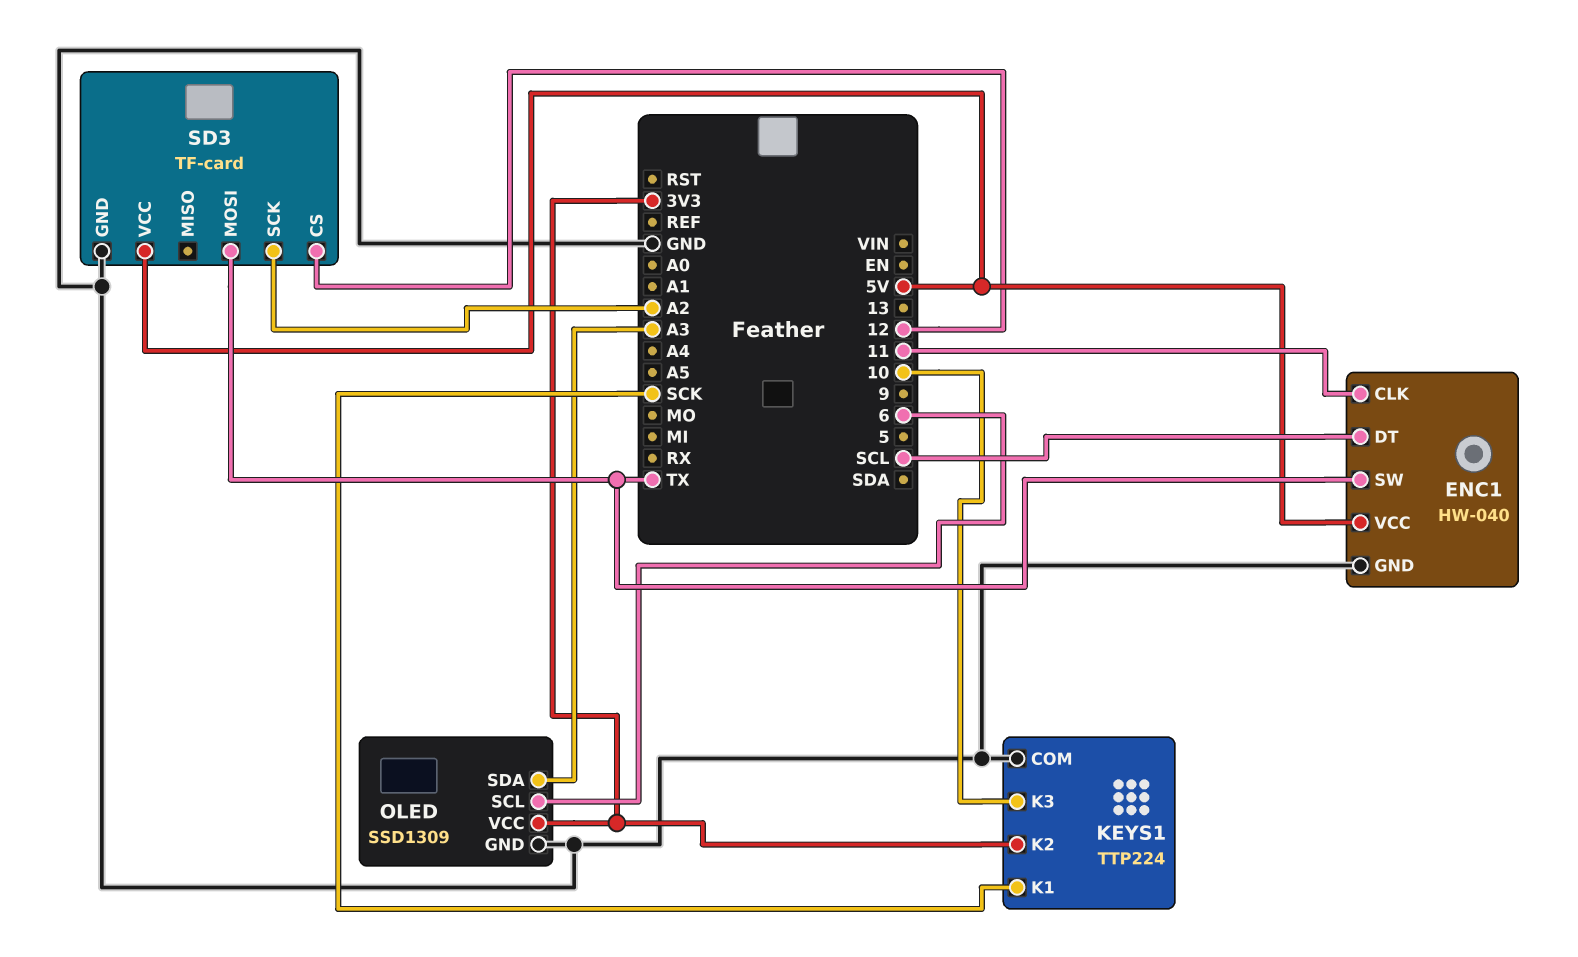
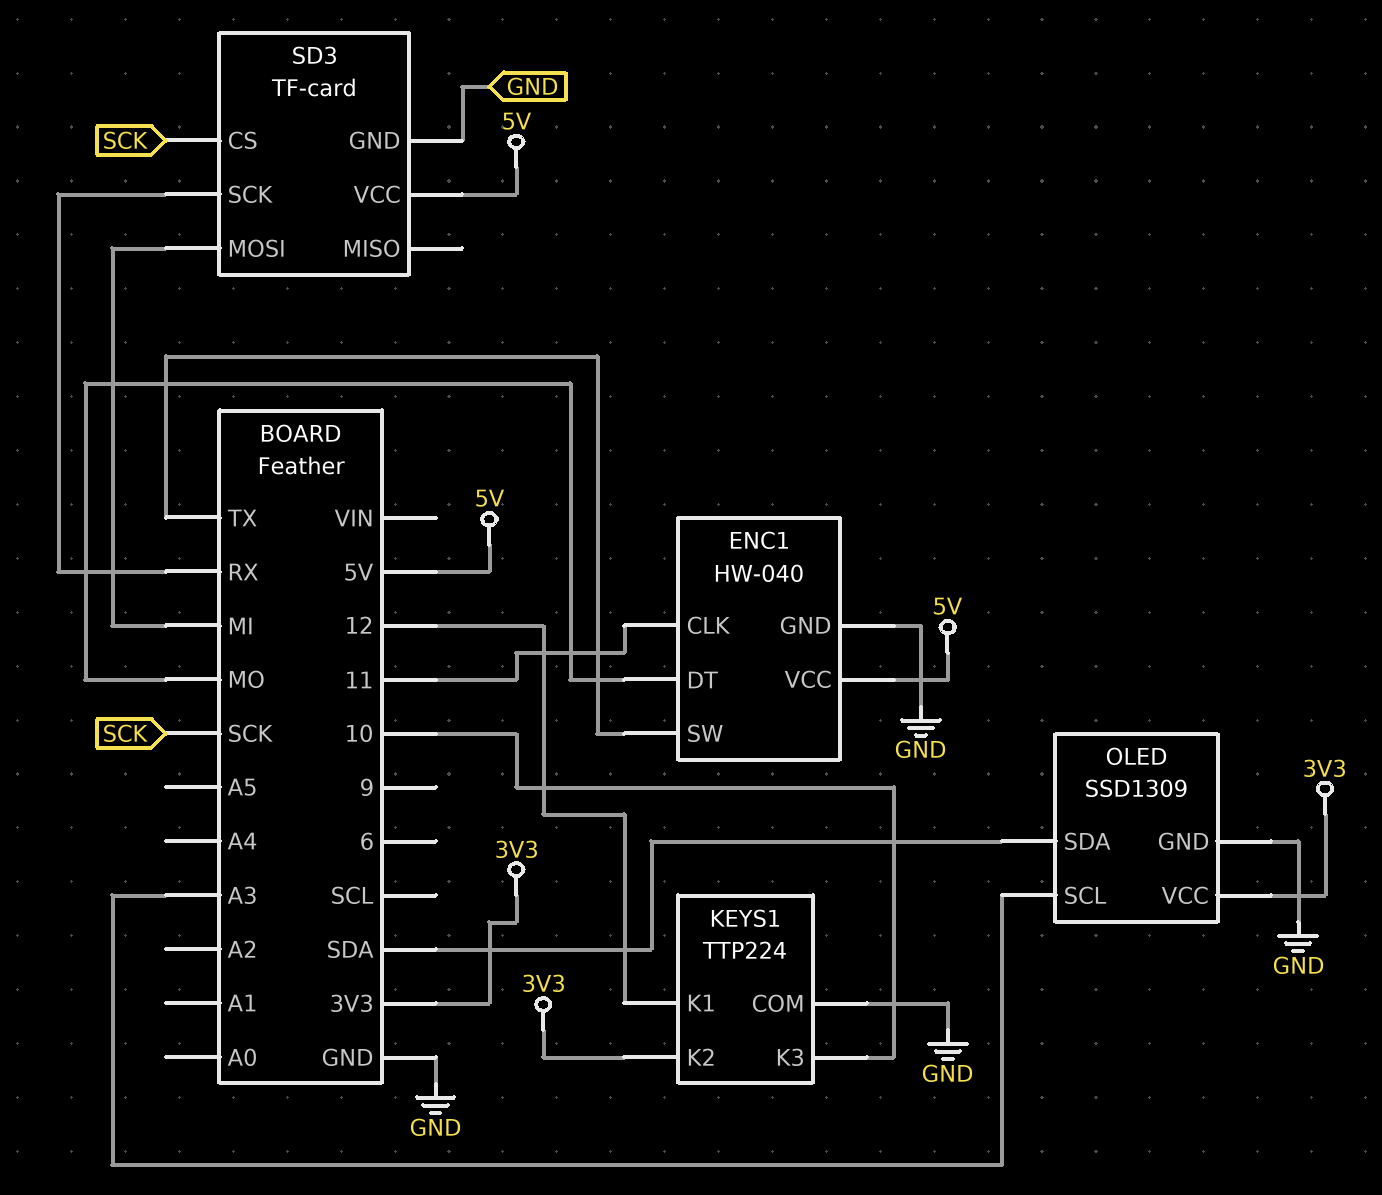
ENC1 pin DT: SCL -> MO
KEYS1 pin K1: SCK -> 12
OLED pin SCL: 6 -> A3
OLED pin SDA: A3 -> SDA
SD3 pin CS: 12 -> SCK
SD3 pin MOSI: TX -> MI
SD3 pin SCK: A2 -> RX

